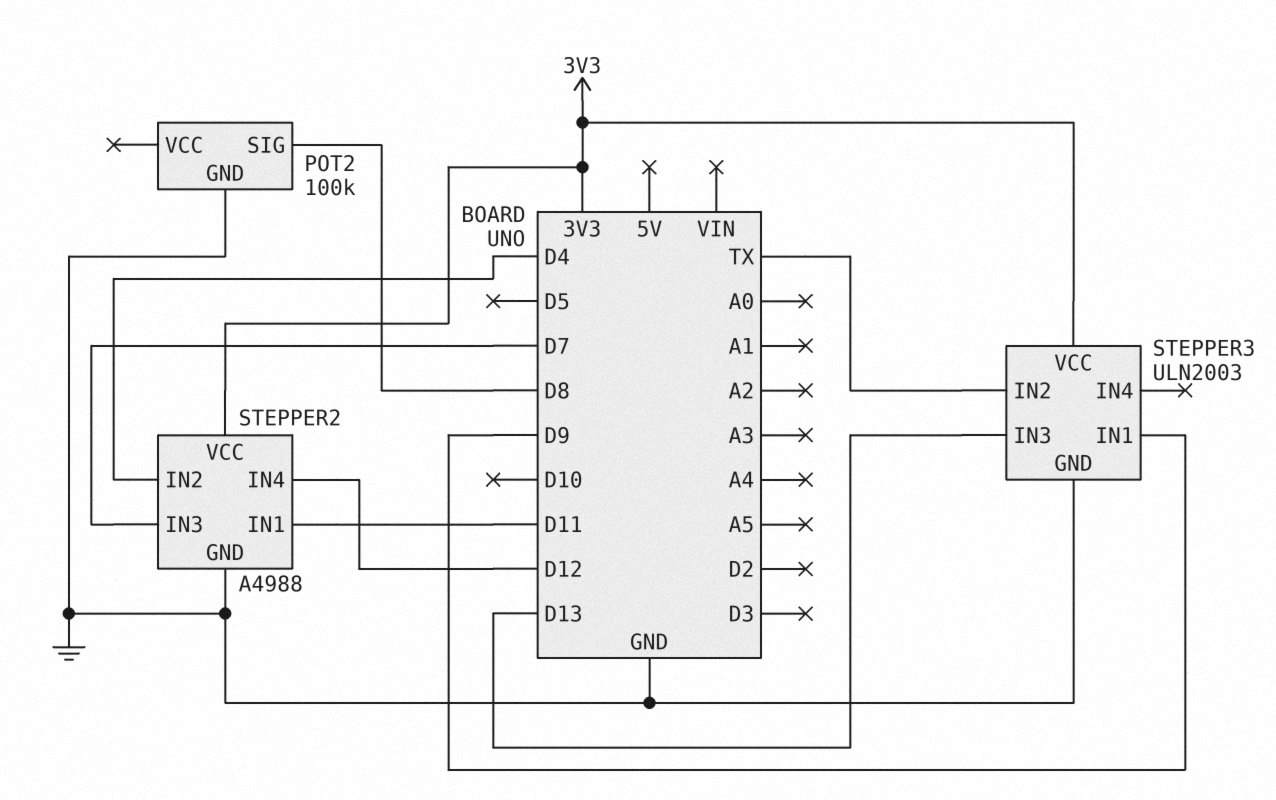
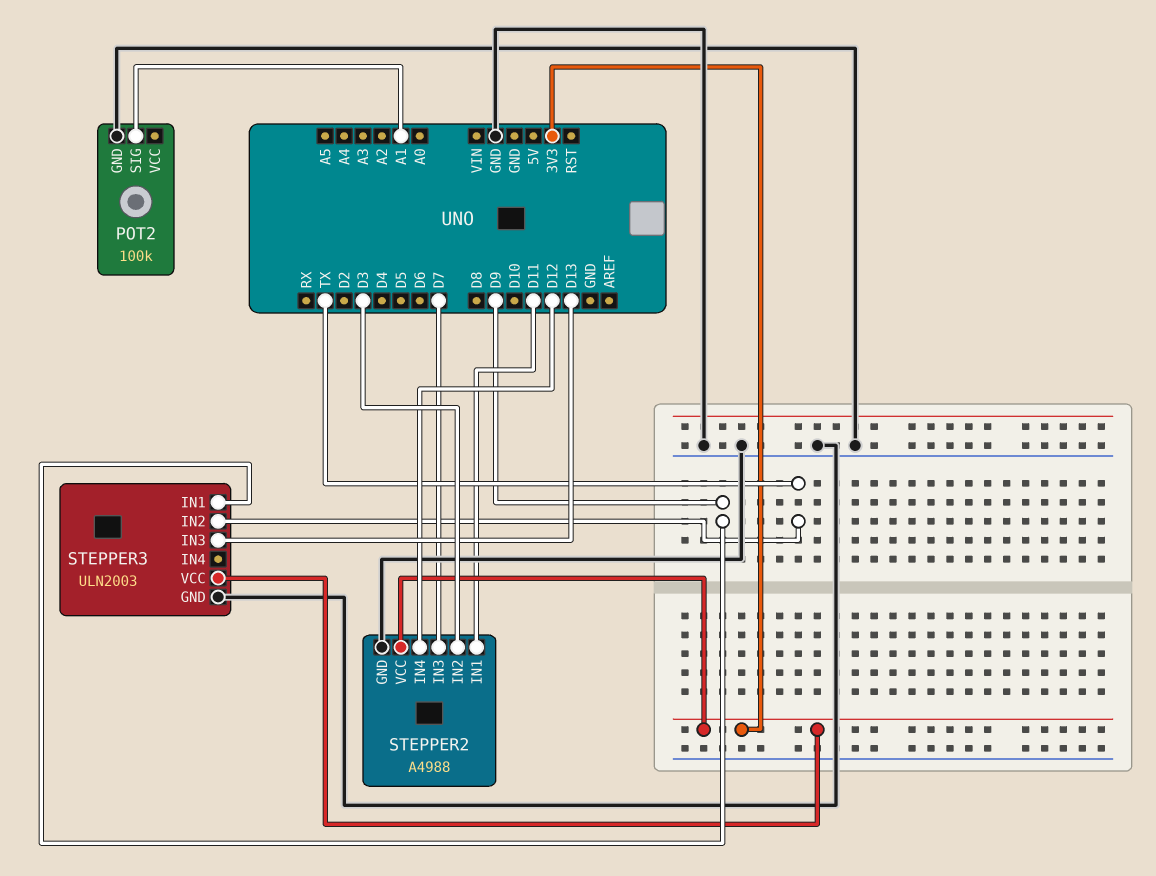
POT2 pin SIG: D8 -> A1
STEPPER2 pin IN2: D4 -> D3

